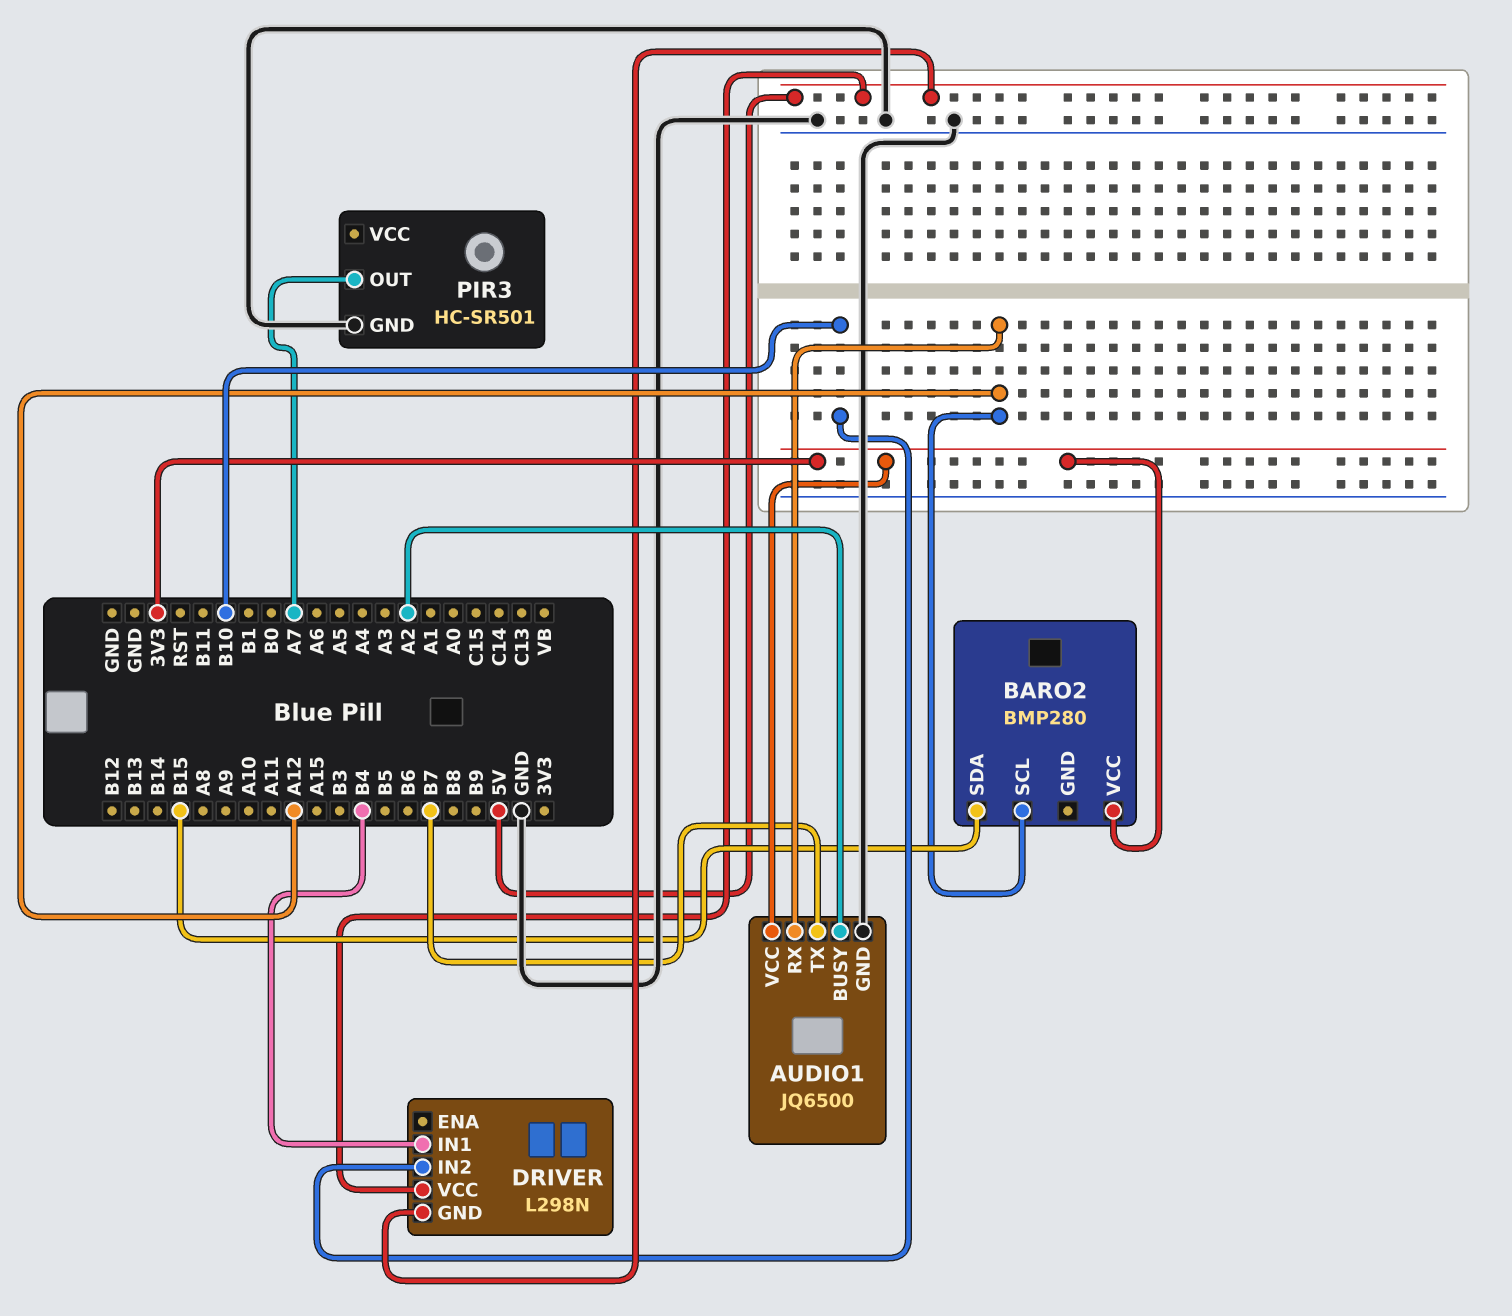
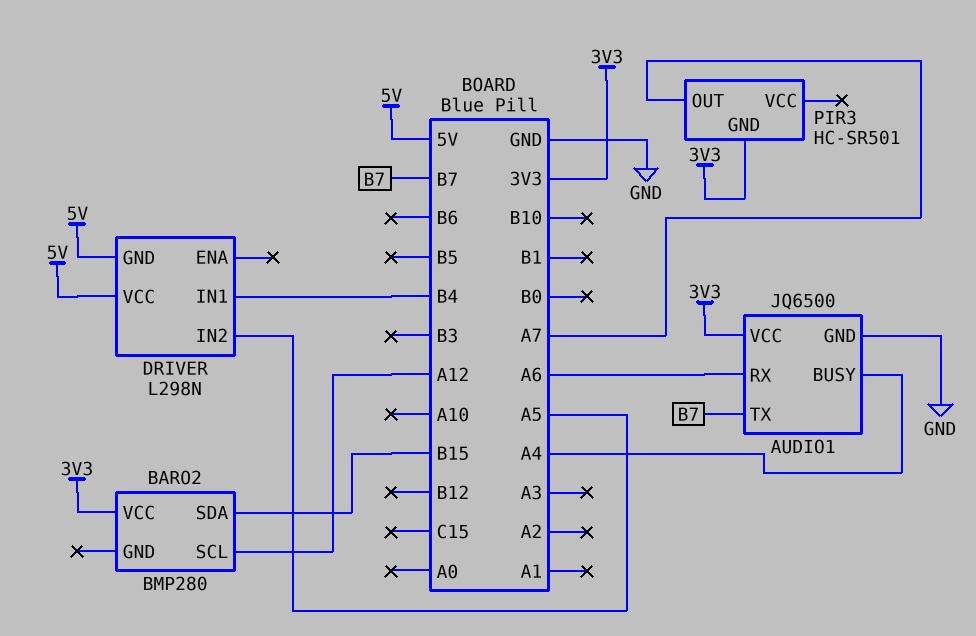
AUDIO1 pin BUSY: A2 -> A4
AUDIO1 pin RX: A12 -> A6
DRIVER pin IN2: B10 -> A5
PIR3 pin GND: GND -> 3V3

